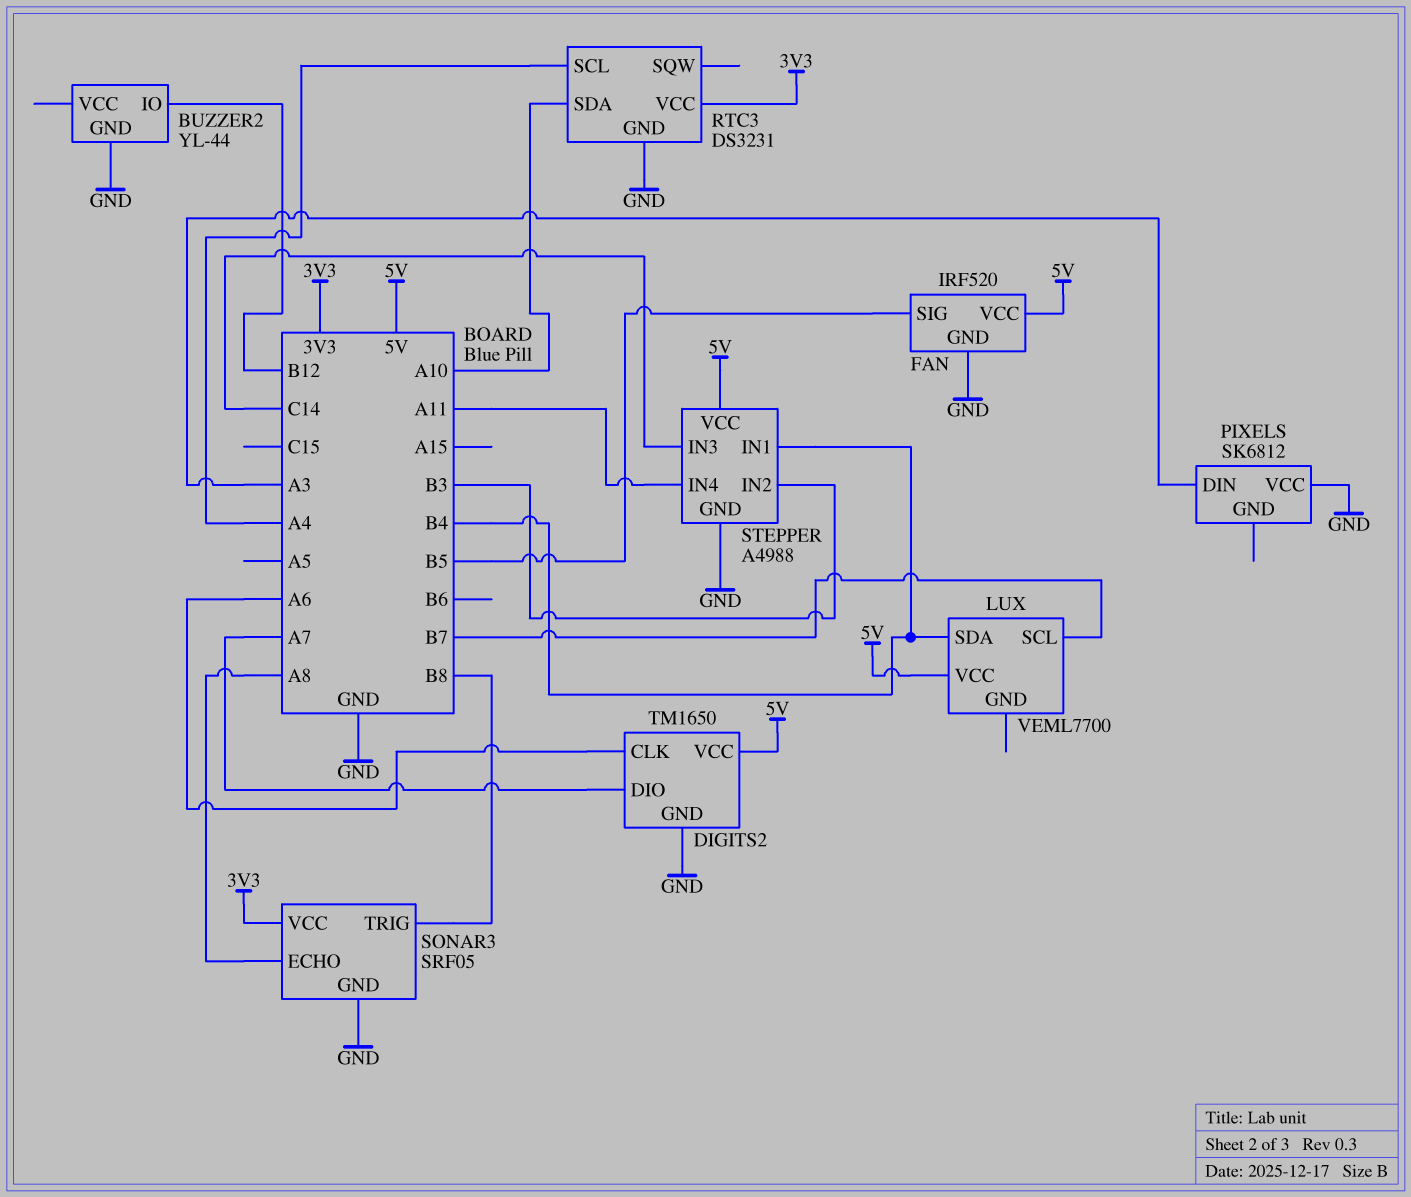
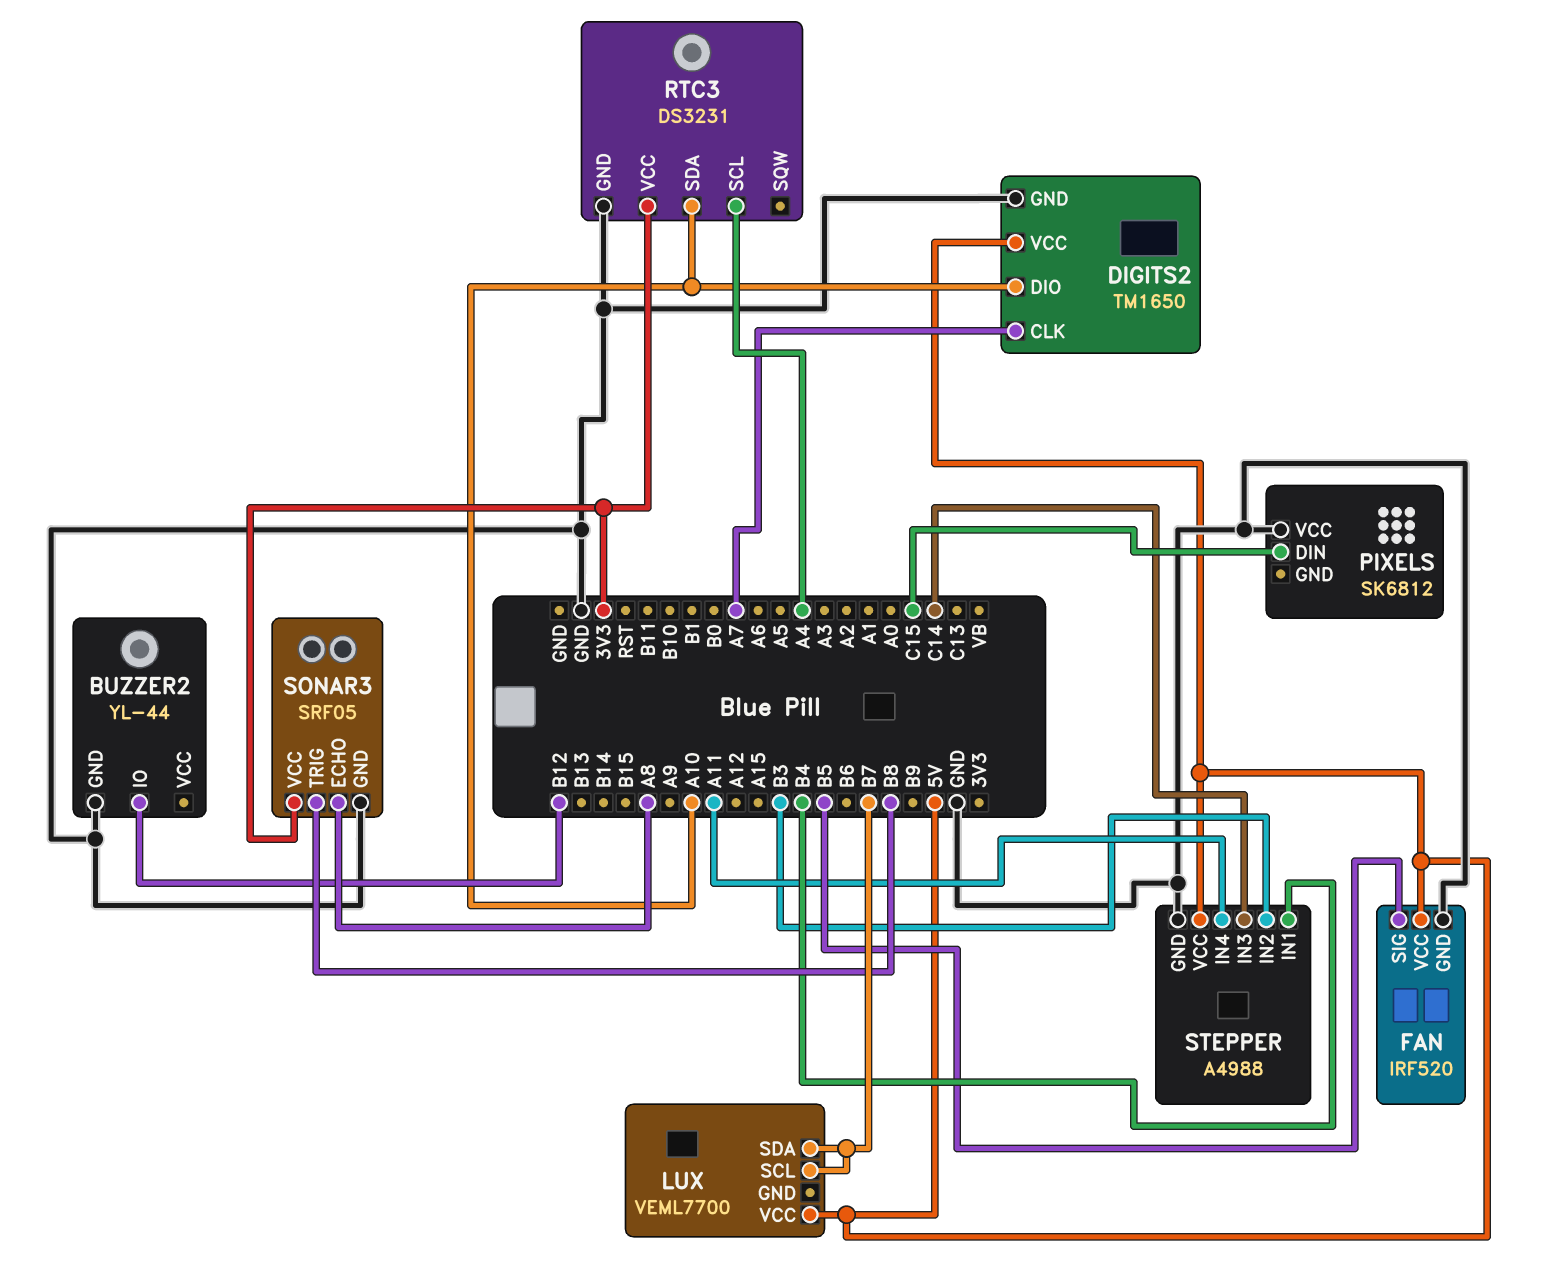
DIGITS2 pin CLK: A6 -> A7
DIGITS2 pin DIO: A7 -> A10
LUX pin SDA: B4 -> B7
PIXELS pin DIN: A3 -> C15

